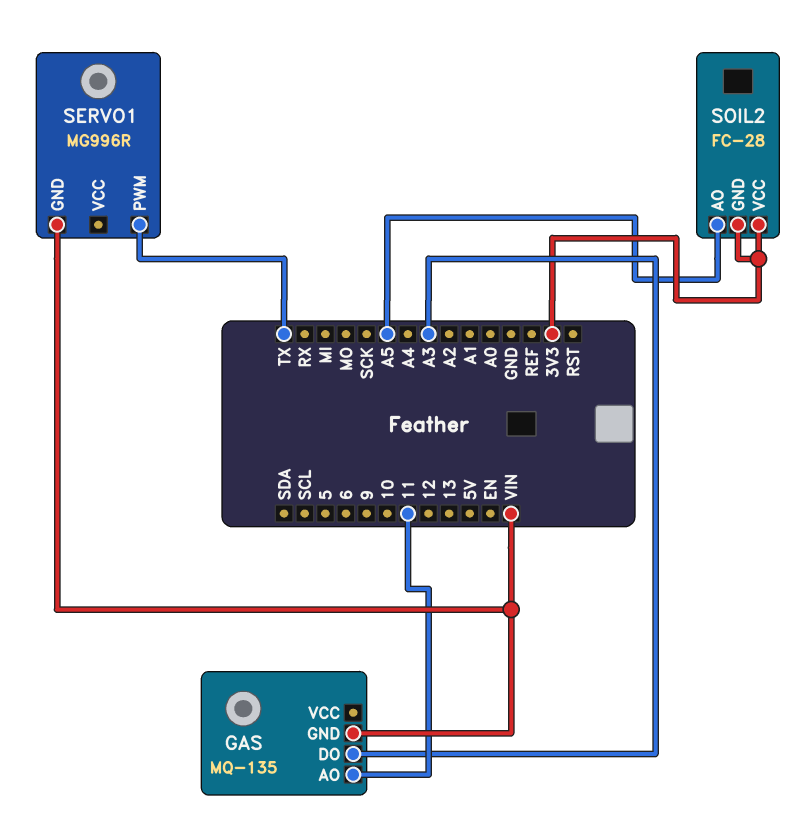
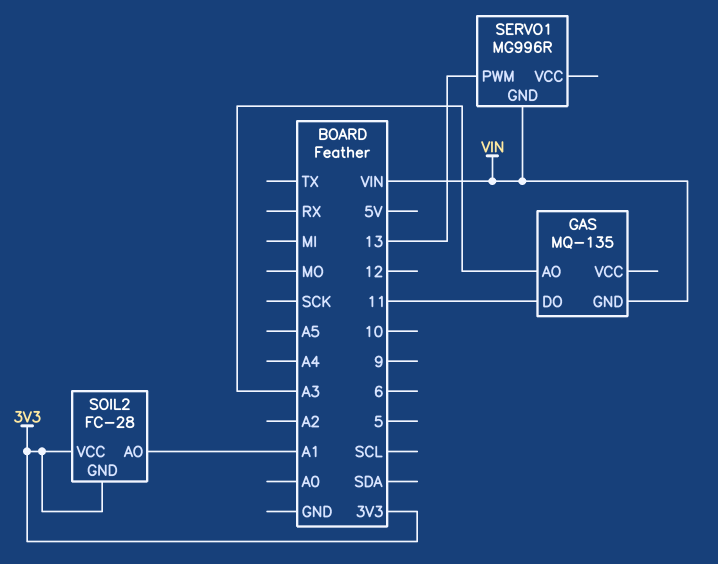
GAS pin AO: 11 -> A3
GAS pin DO: A3 -> 11
SERVO1 pin PWM: TX -> 13
SOIL2 pin AO: A5 -> A1

